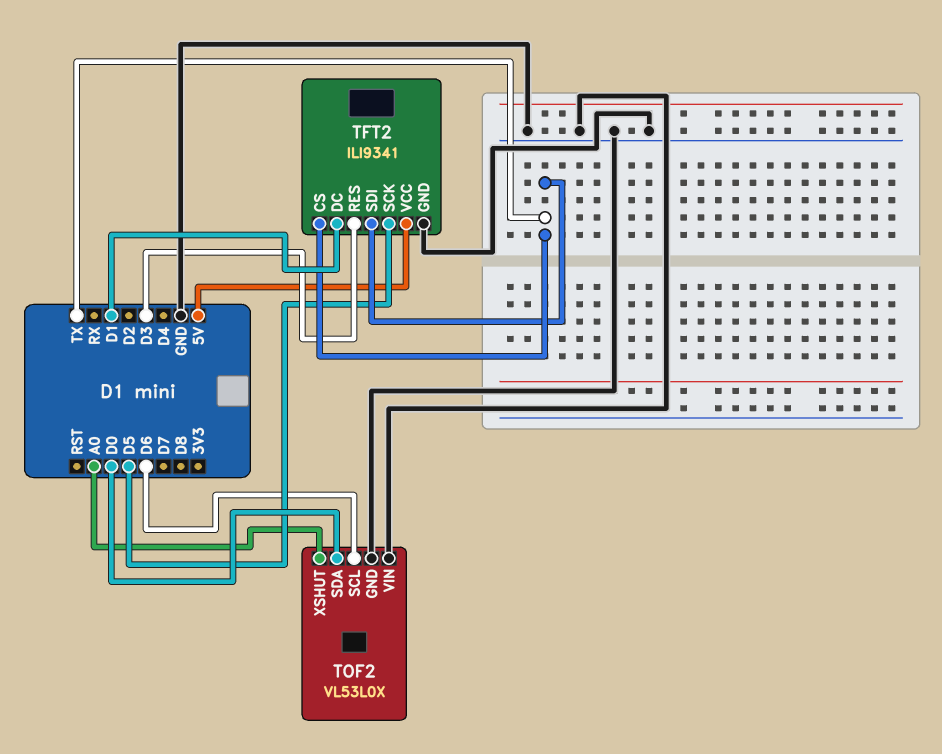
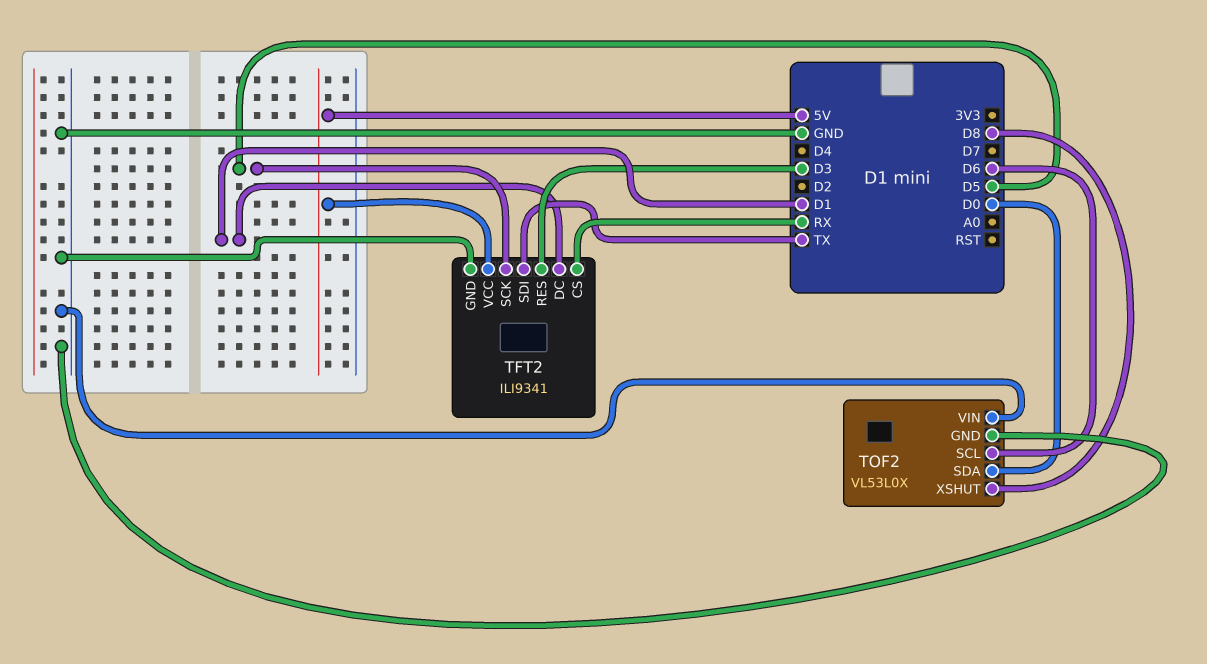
TFT2 pin CS: TX -> RX
TOF2 pin XSHUT: A0 -> D8

